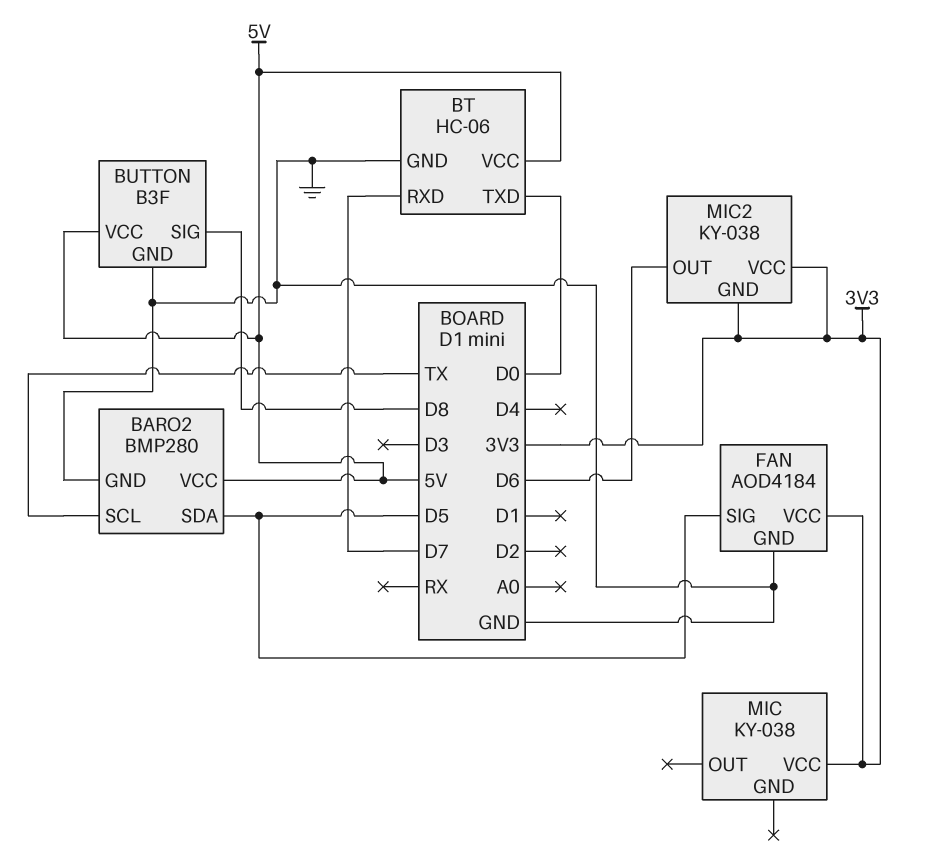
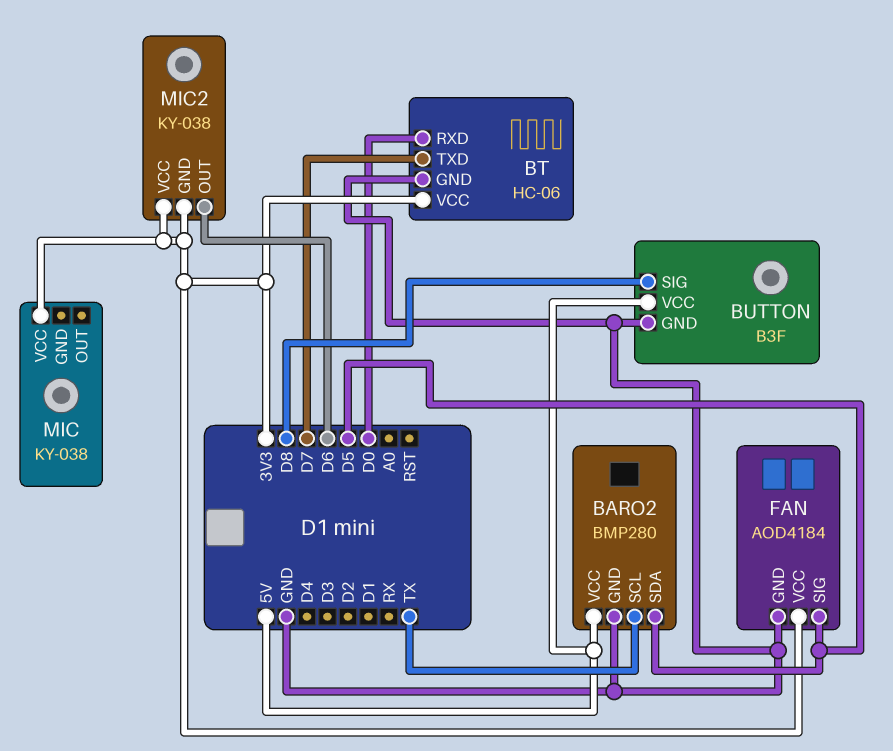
BT pin RXD: D7 -> D0
BT pin TXD: D0 -> D7
BT pin VCC: 5V -> 3V3

